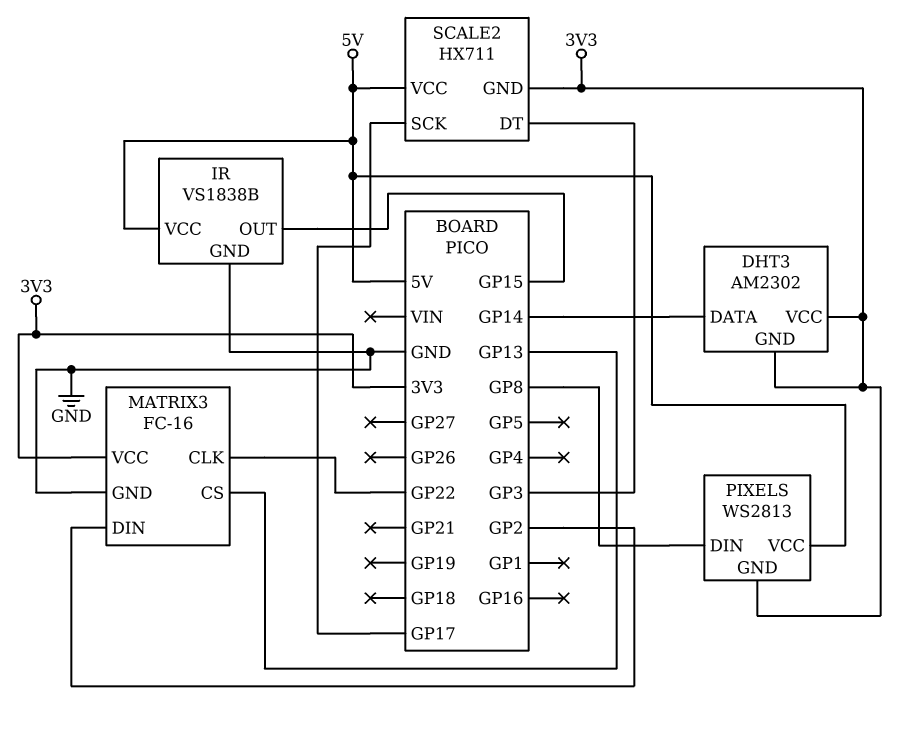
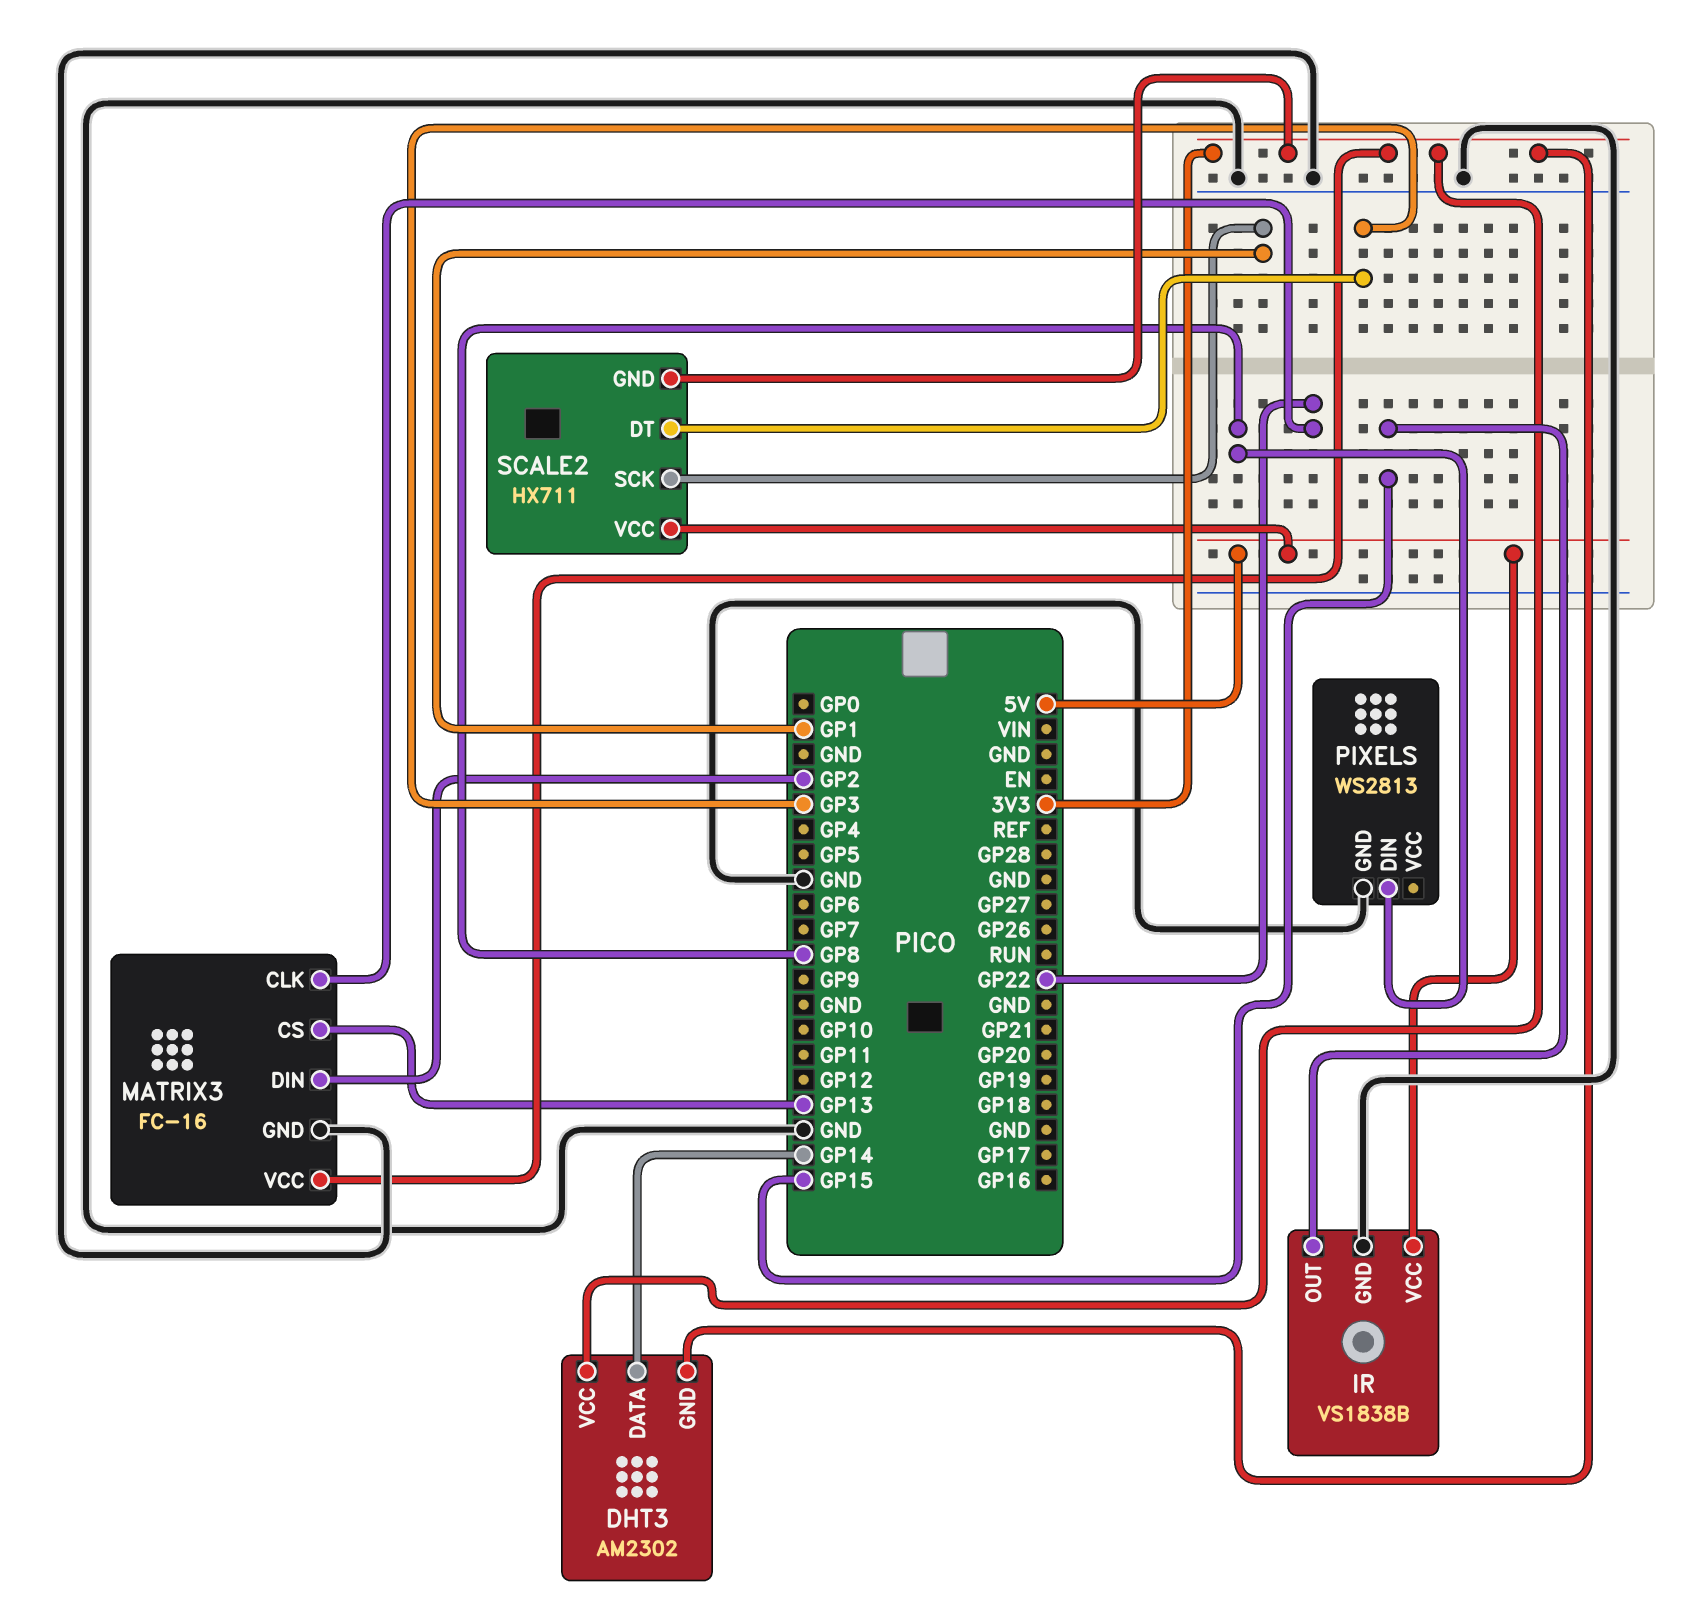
PIXELS pin GND: 3V3 -> GND
PIXELS pin VCC: 5V -> none
SCALE2 pin SCK: GP17 -> GP1

